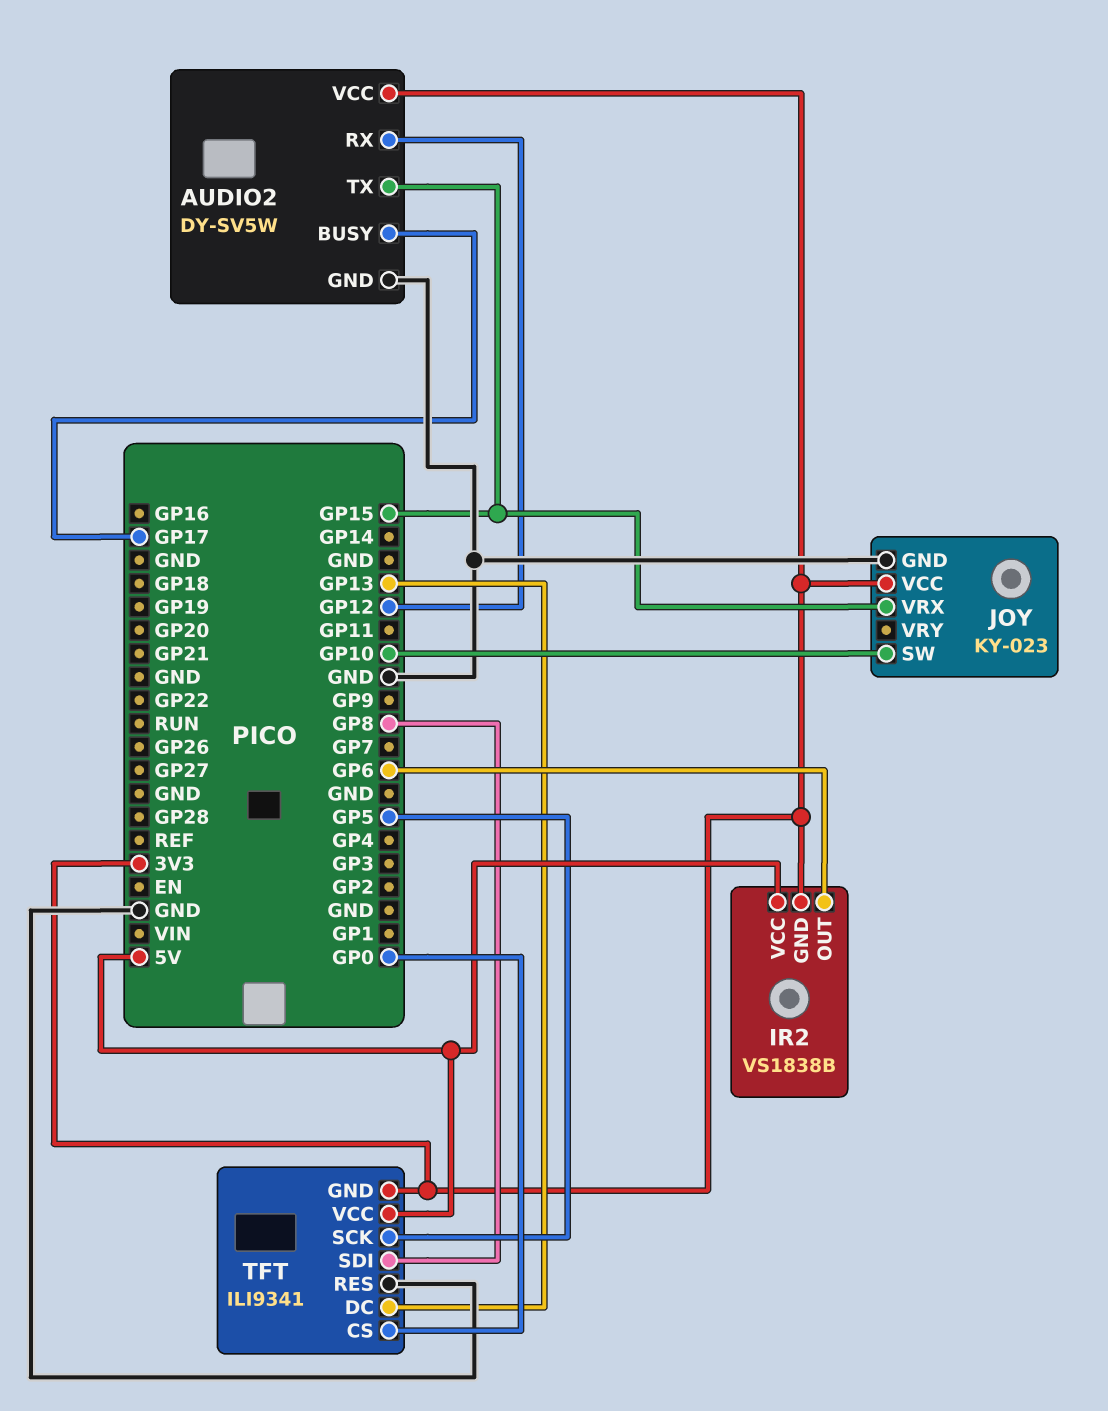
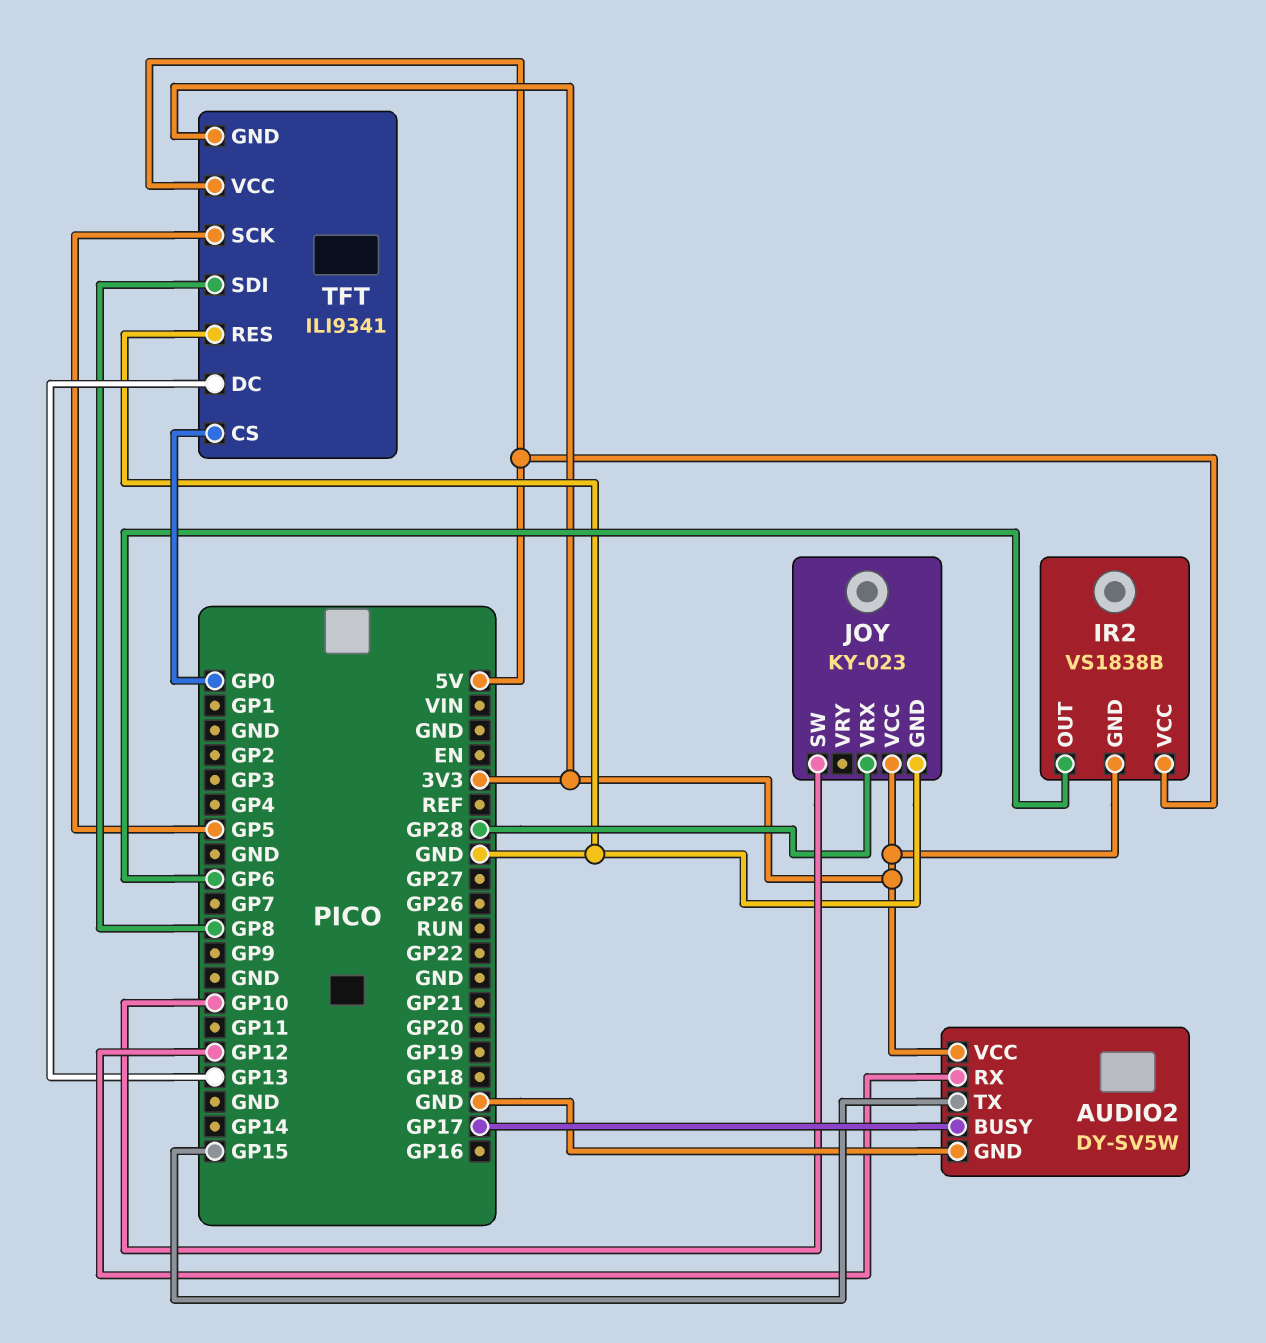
JOY pin VRX: GP15 -> GP28

